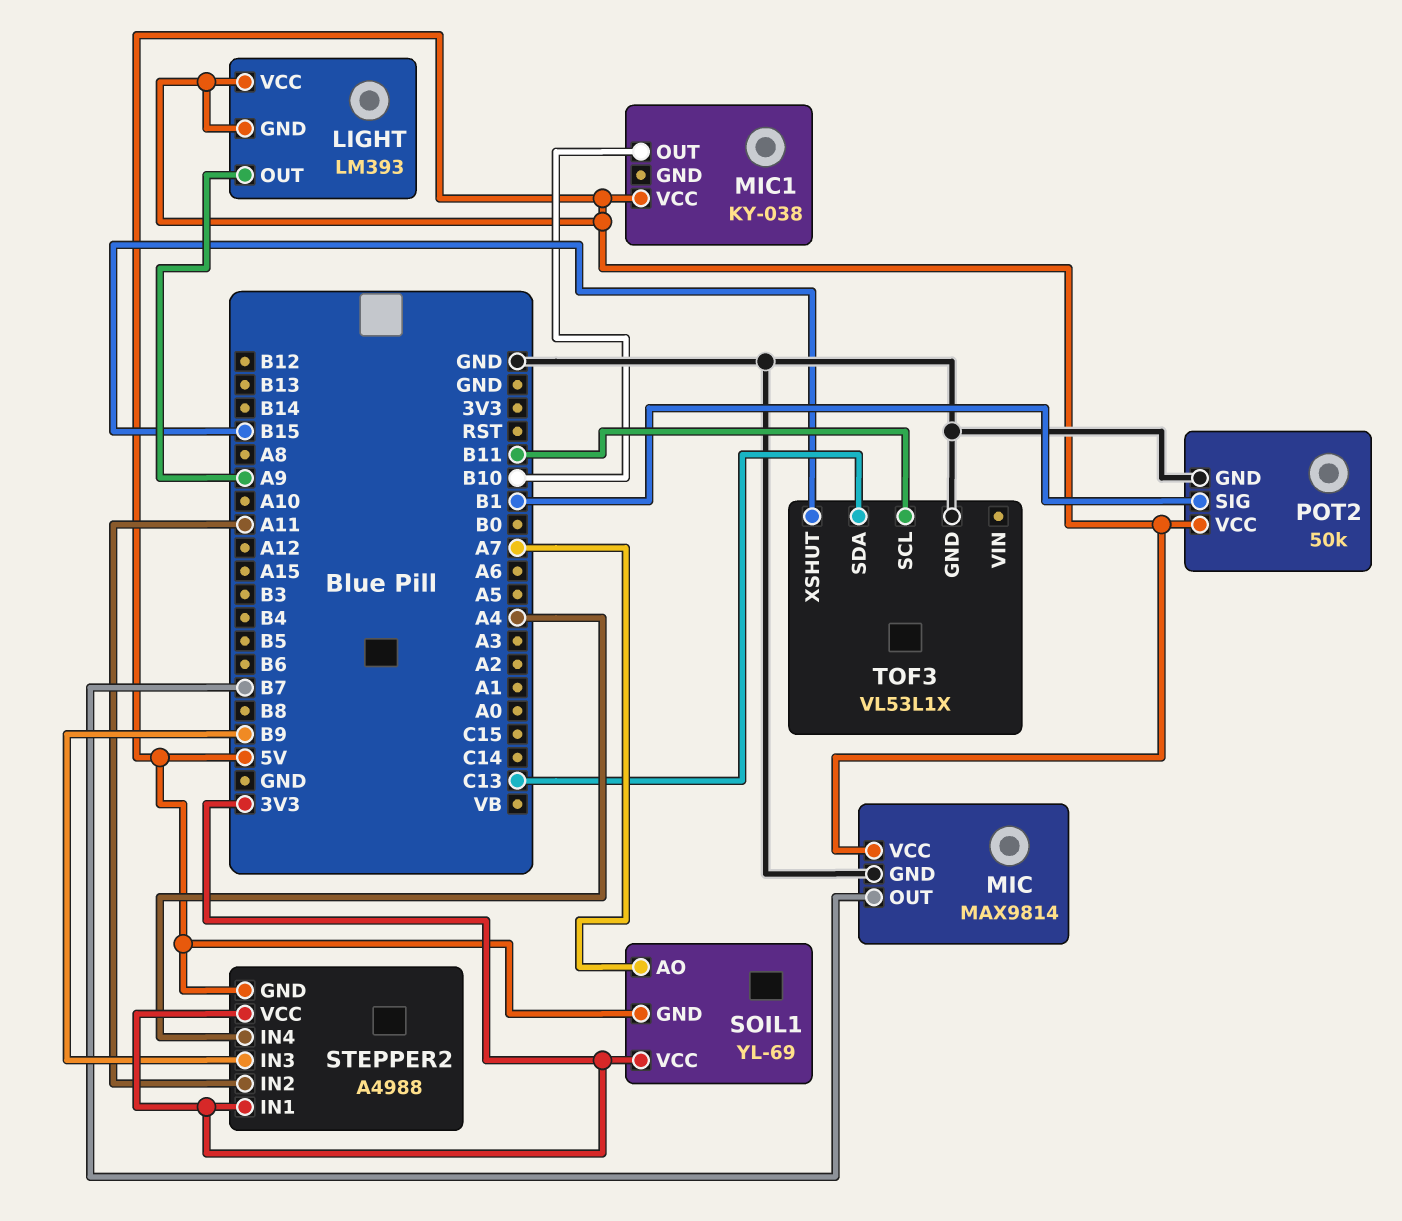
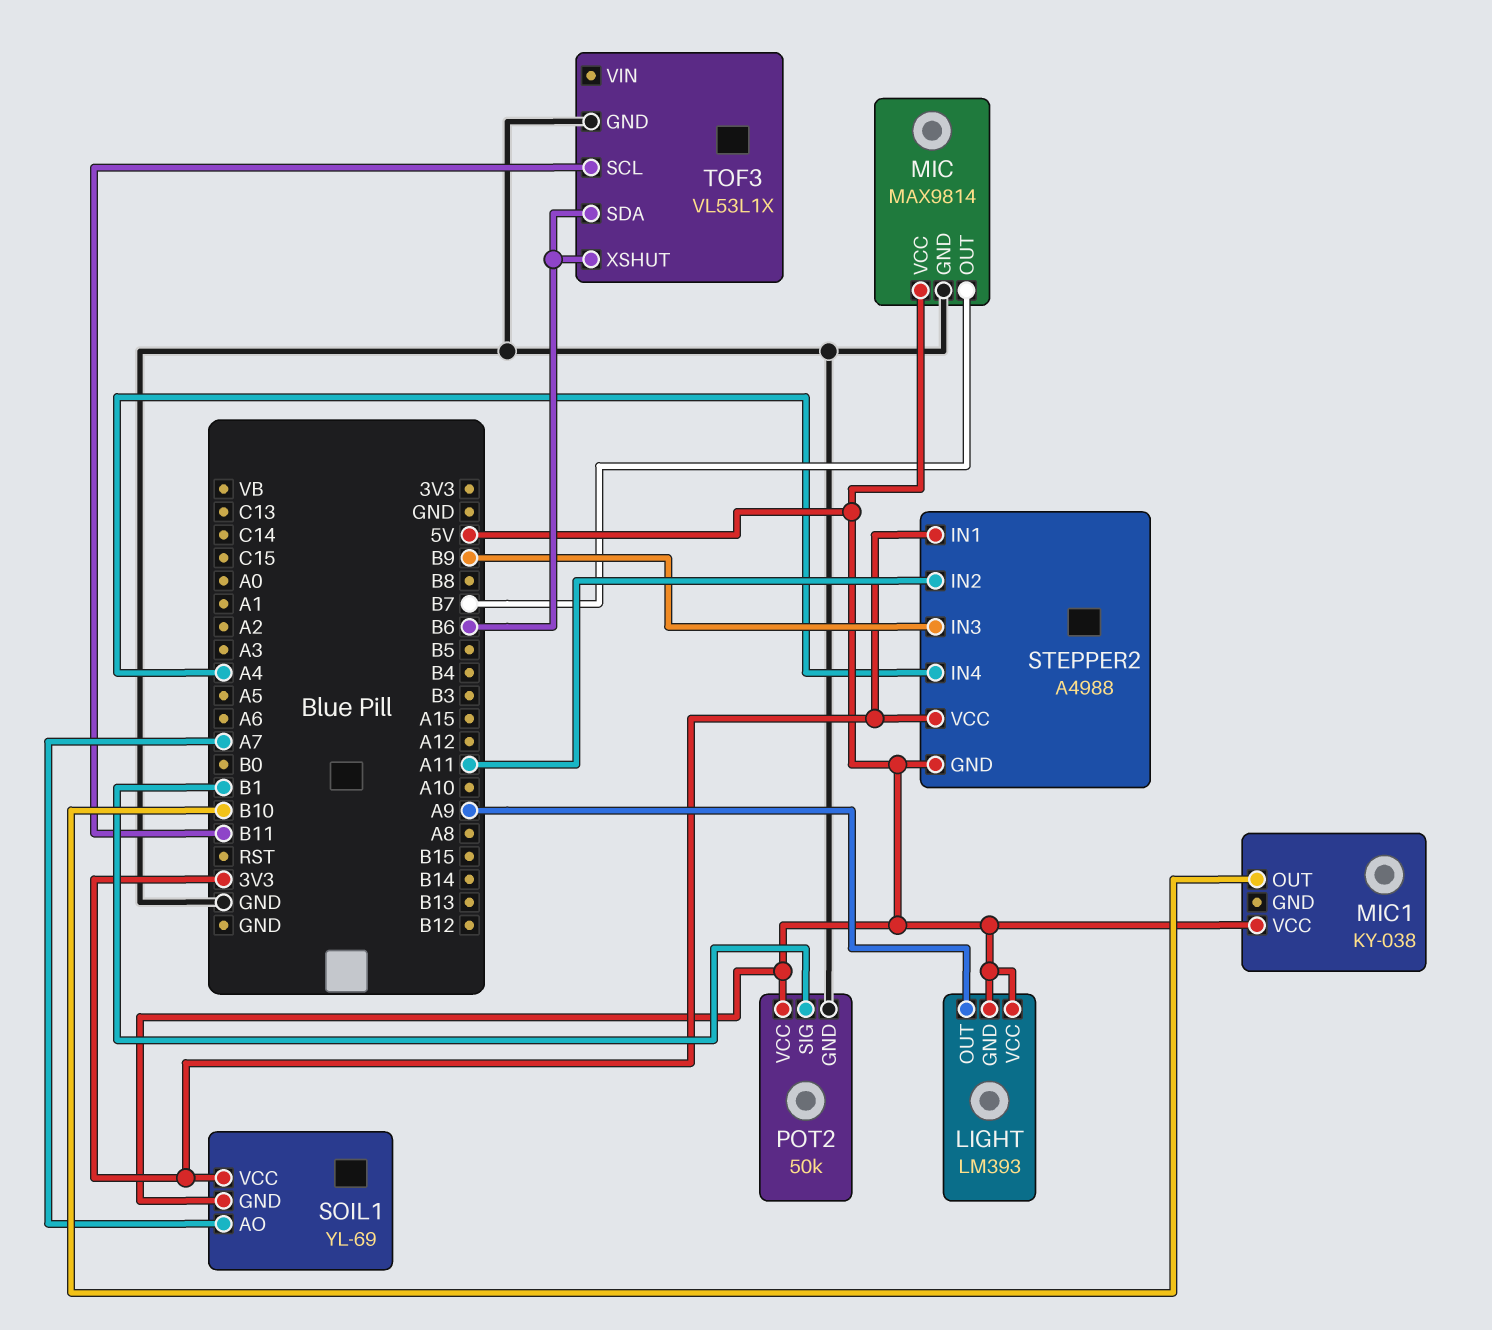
TOF3 pin SDA: C13 -> B6
TOF3 pin XSHUT: B15 -> B6

